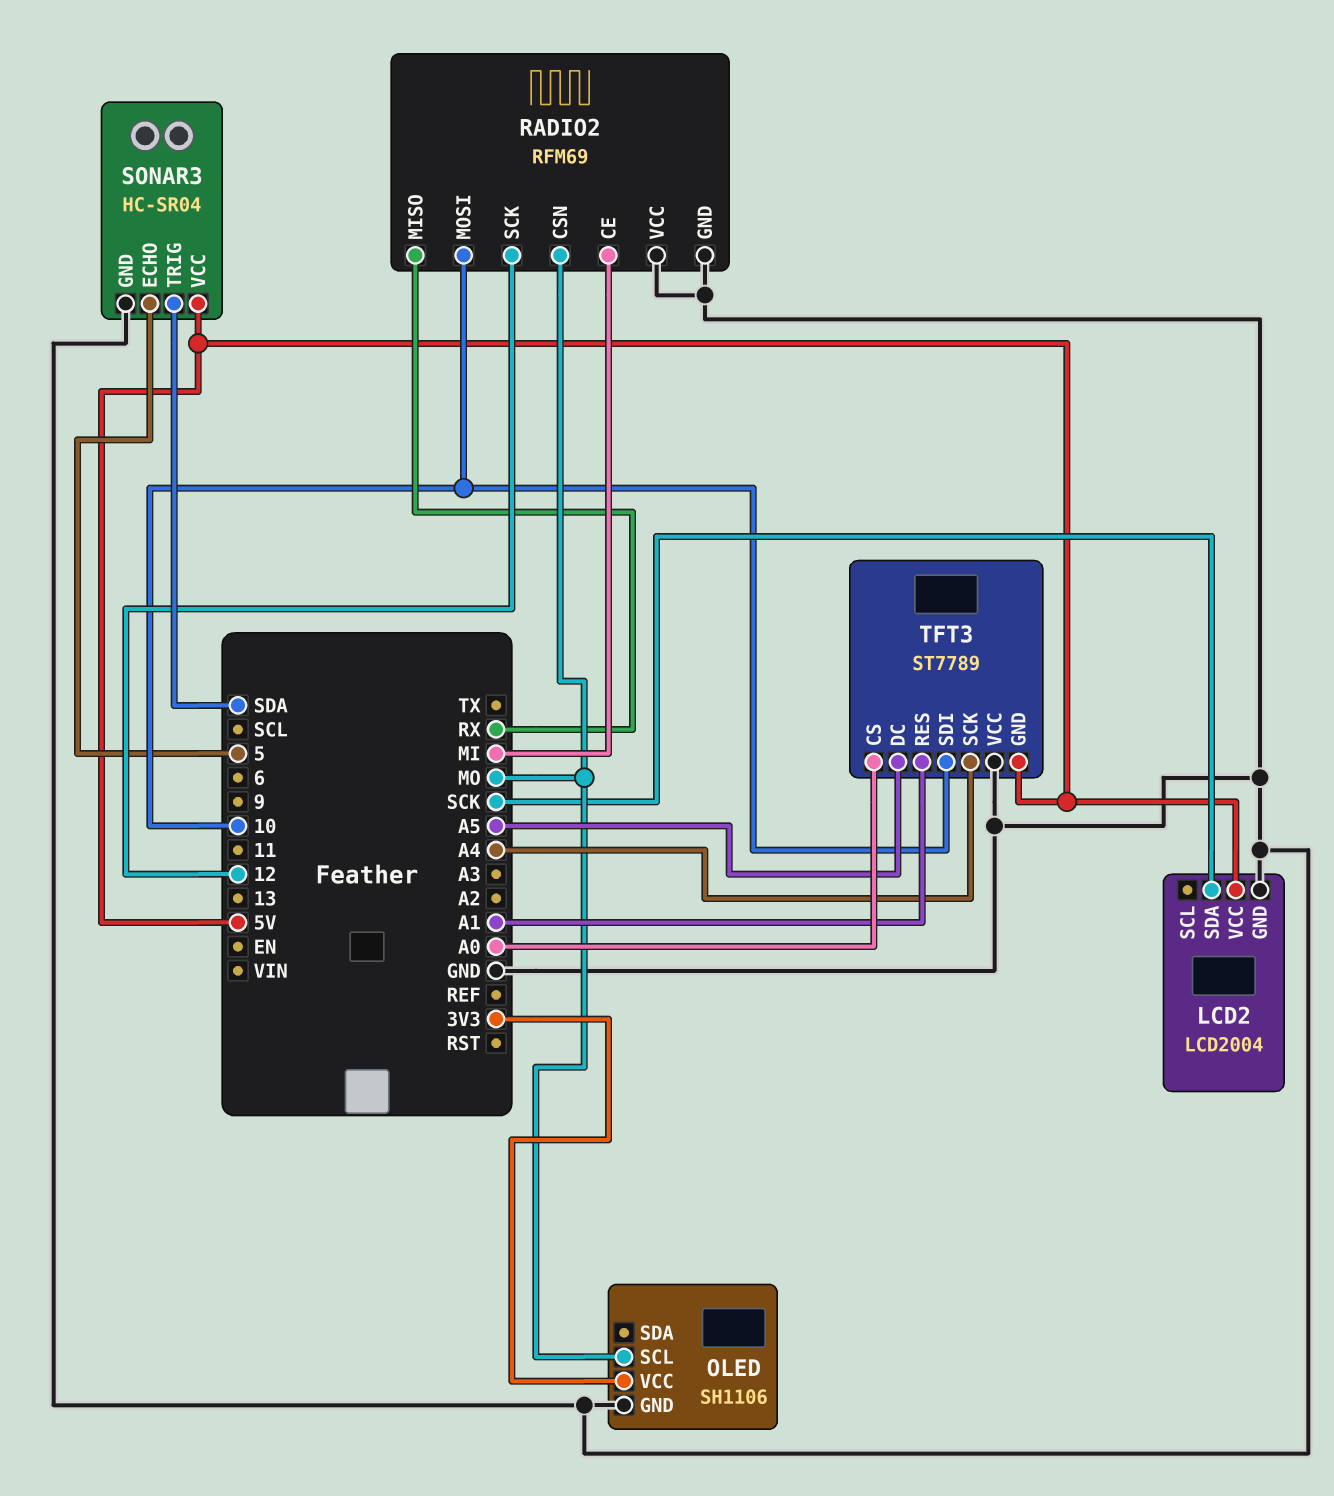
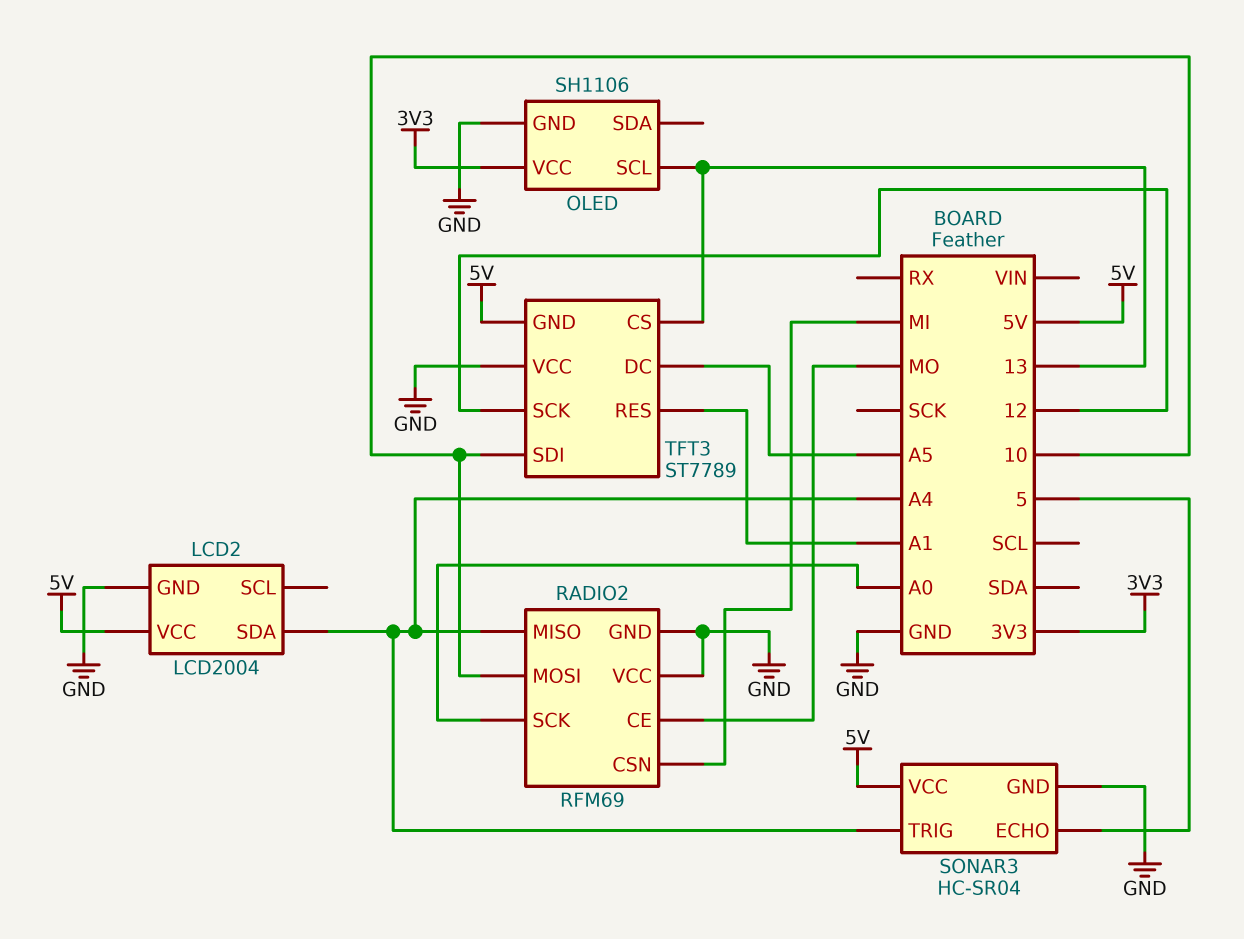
LCD2 pin SDA: SCK -> A4
OLED pin SCL: MO -> 13
RADIO2 pin CE: MI -> MO
RADIO2 pin CSN: MO -> MI
RADIO2 pin MISO: RX -> A4
RADIO2 pin SCK: 12 -> A0
SONAR3 pin TRIG: SDA -> A4
TFT3 pin CS: A0 -> 13
TFT3 pin SCK: A4 -> 12

